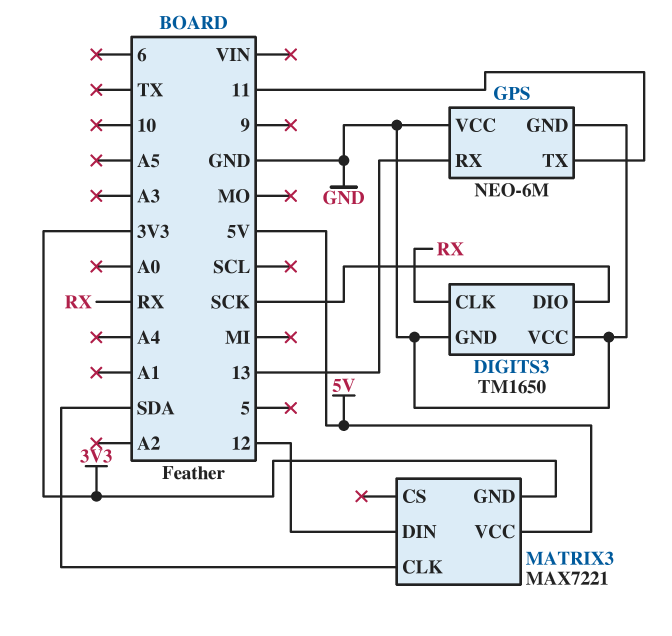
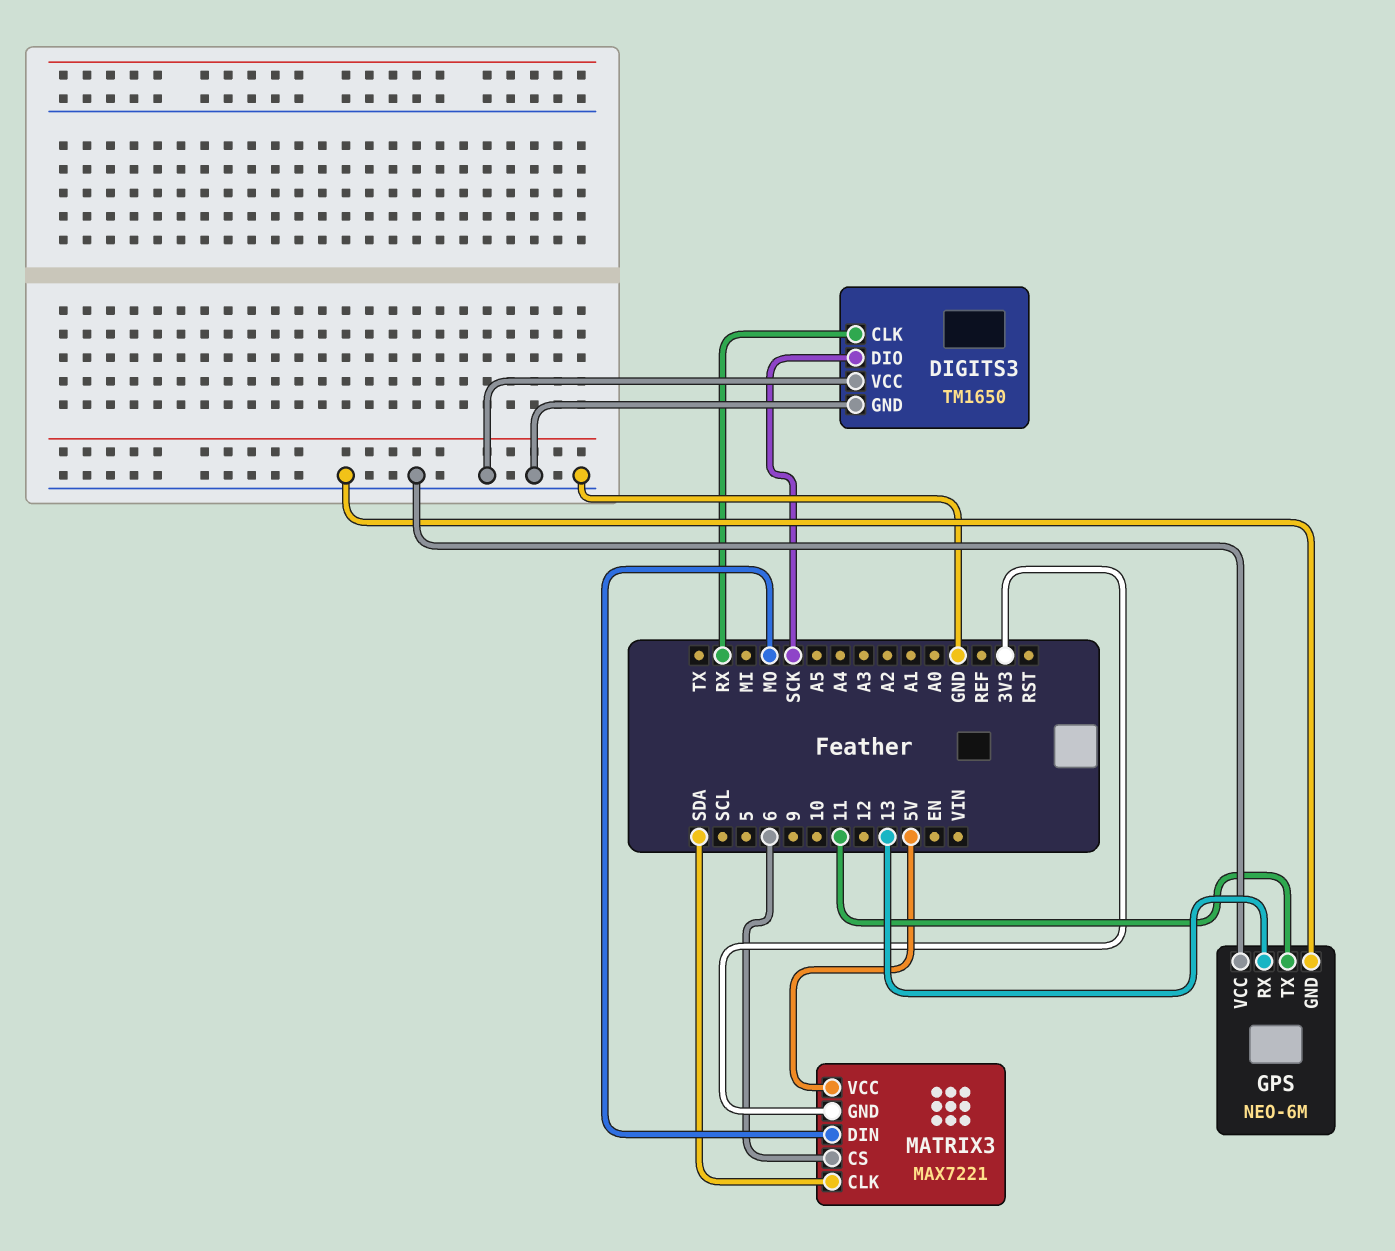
MATRIX3 pin CS: none -> 6
MATRIX3 pin DIN: 12 -> MO

